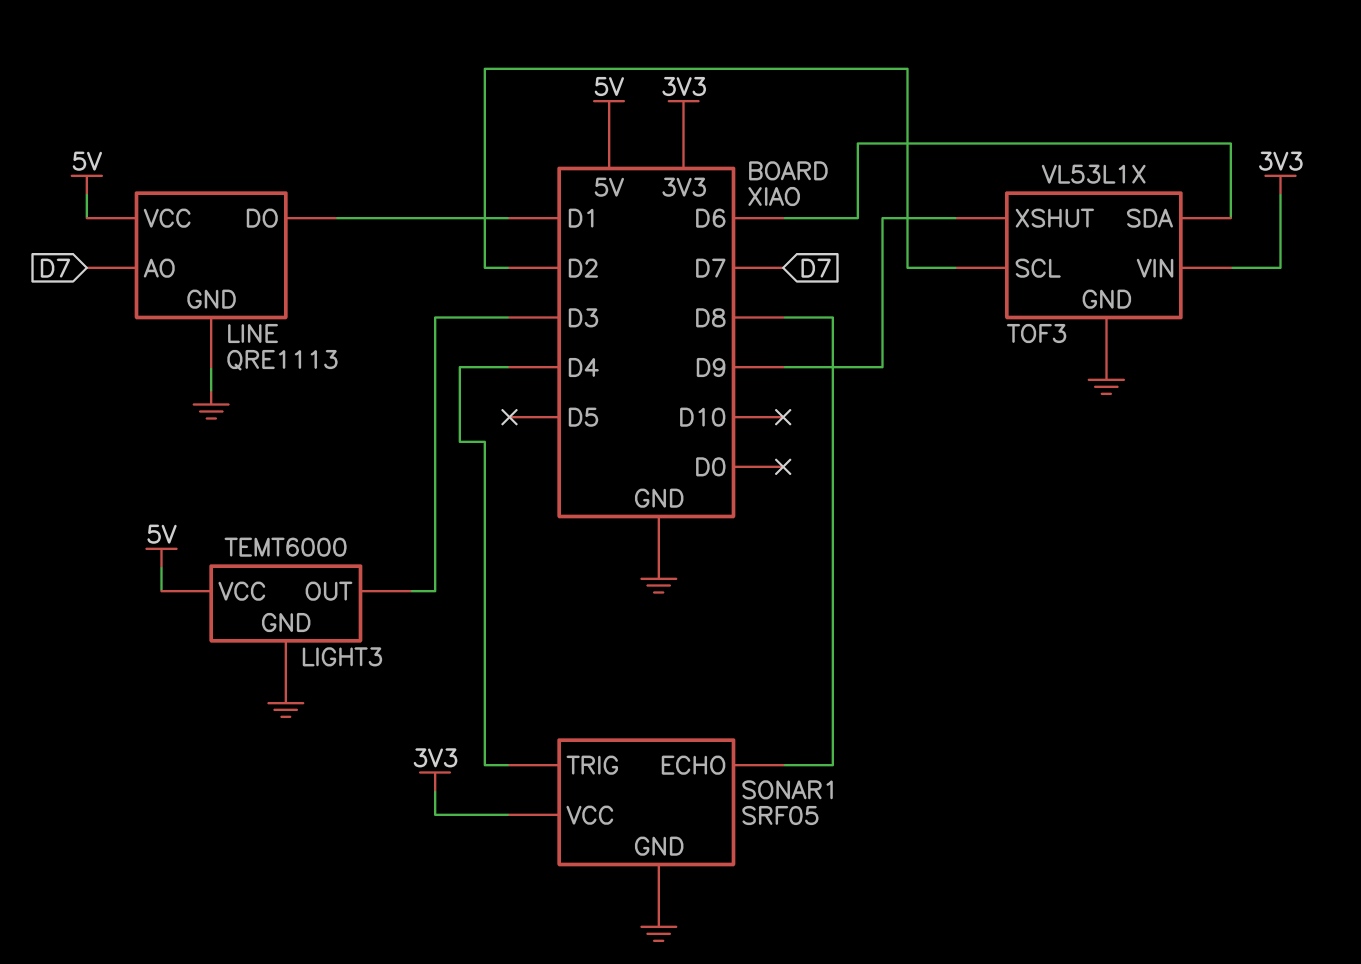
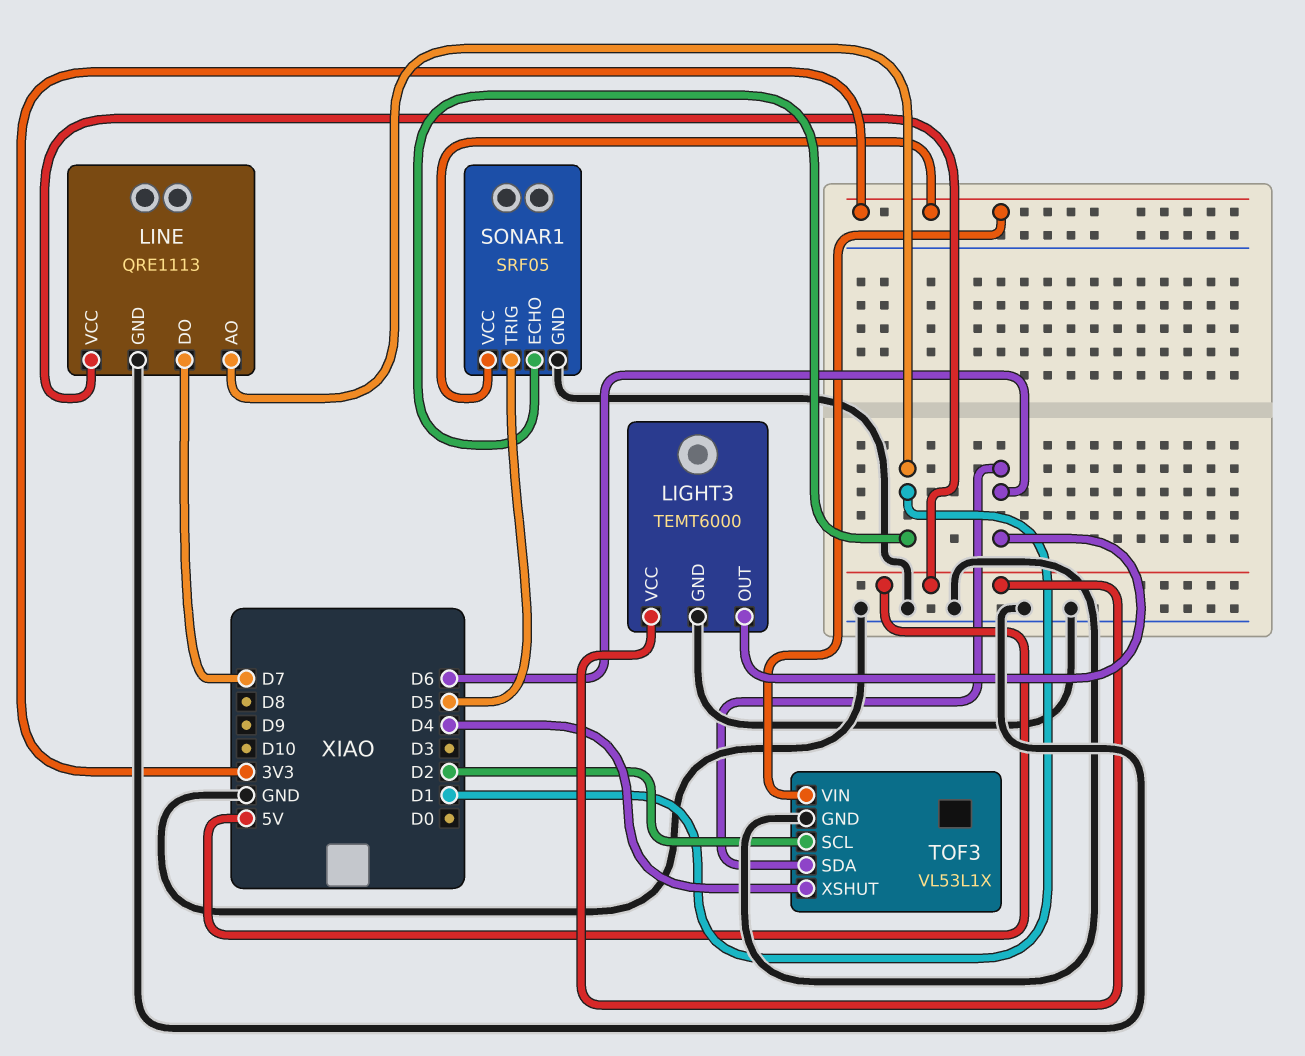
LIGHT3 pin OUT: D3 -> D6
LINE pin AO: D7 -> D1
LINE pin DO: D1 -> D7
SONAR1 pin ECHO: D8 -> D1
SONAR1 pin TRIG: D4 -> D5
TOF3 pin XSHUT: D9 -> D4

